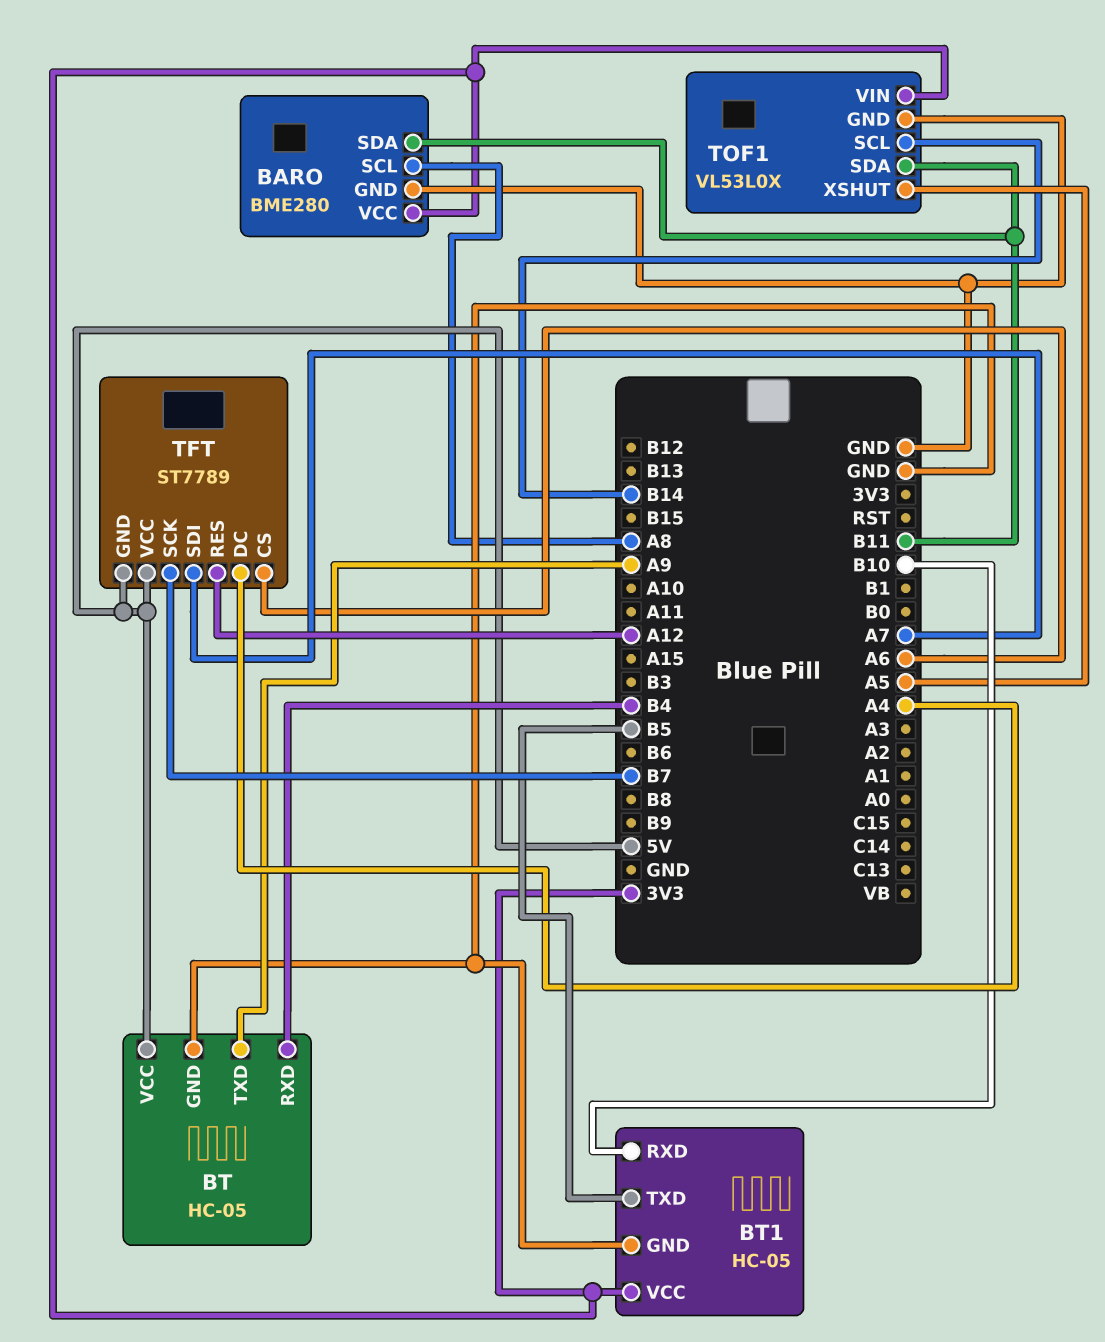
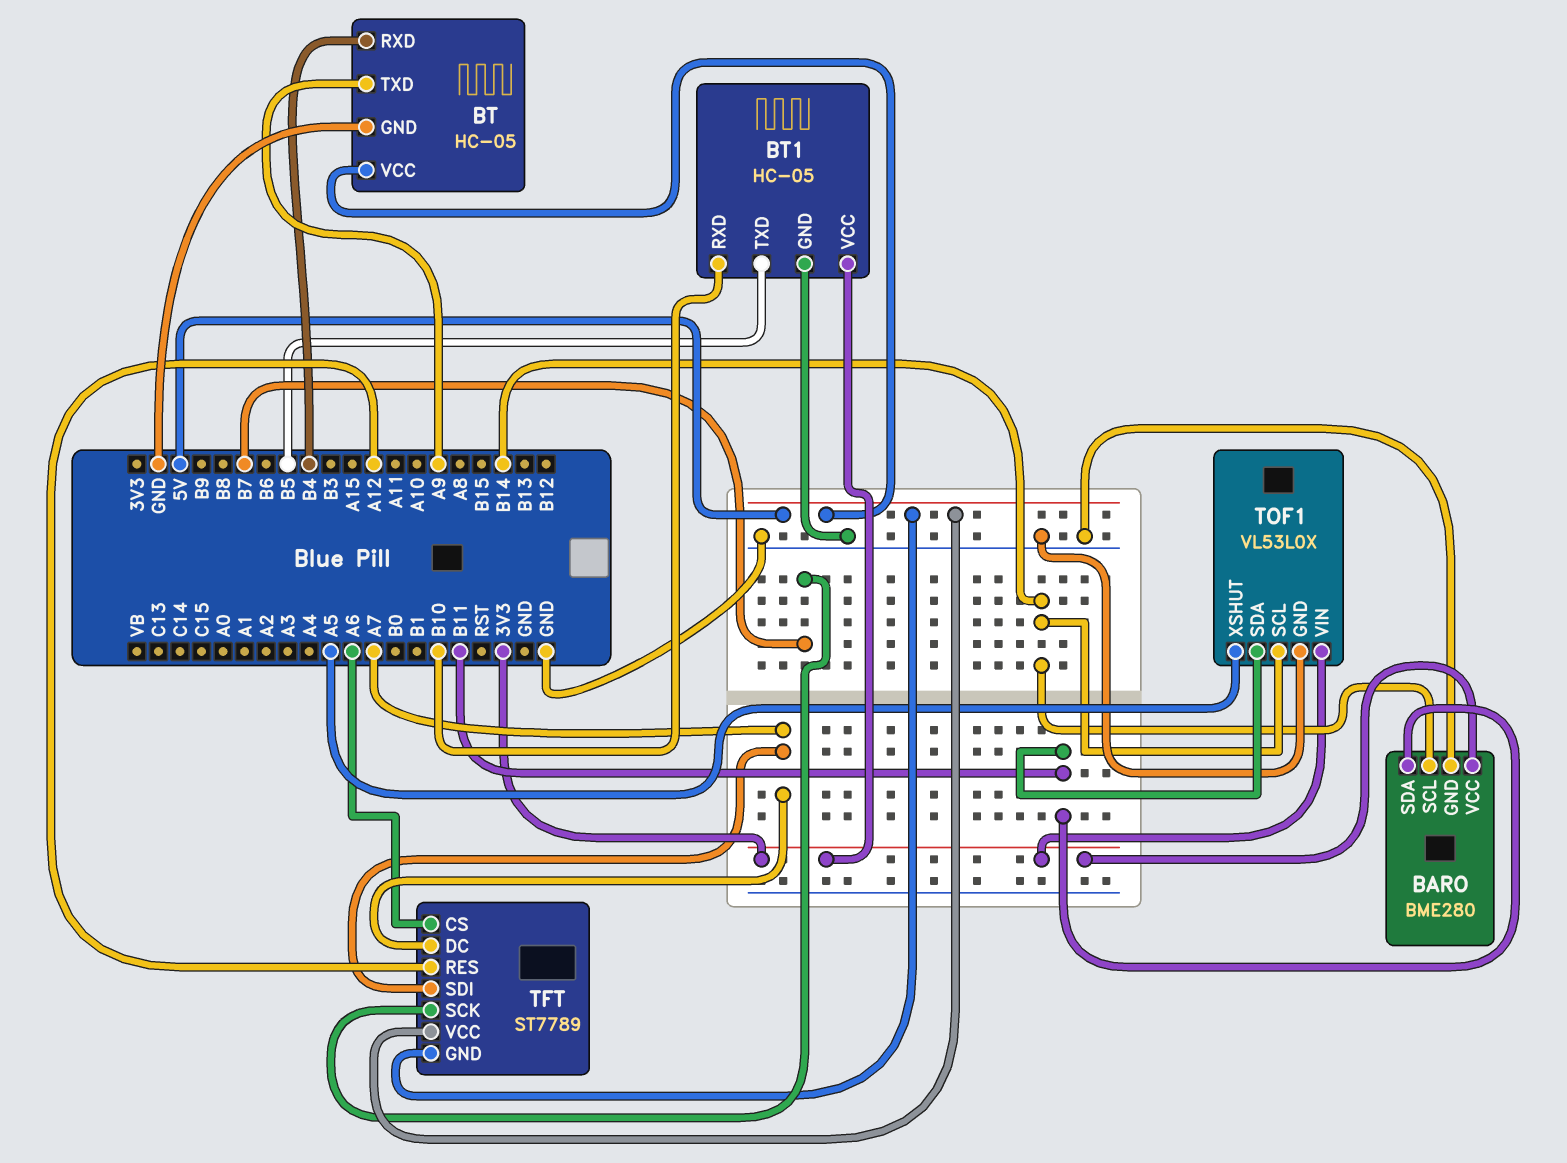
BARO pin SCL: A8 -> B14
TFT pin DC: A4 -> A7

